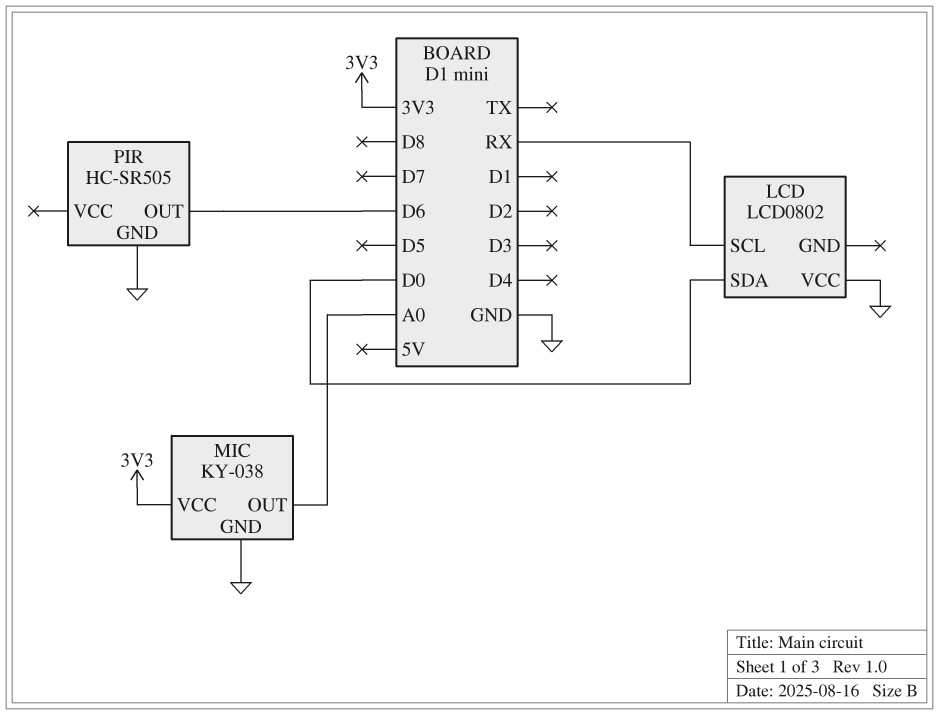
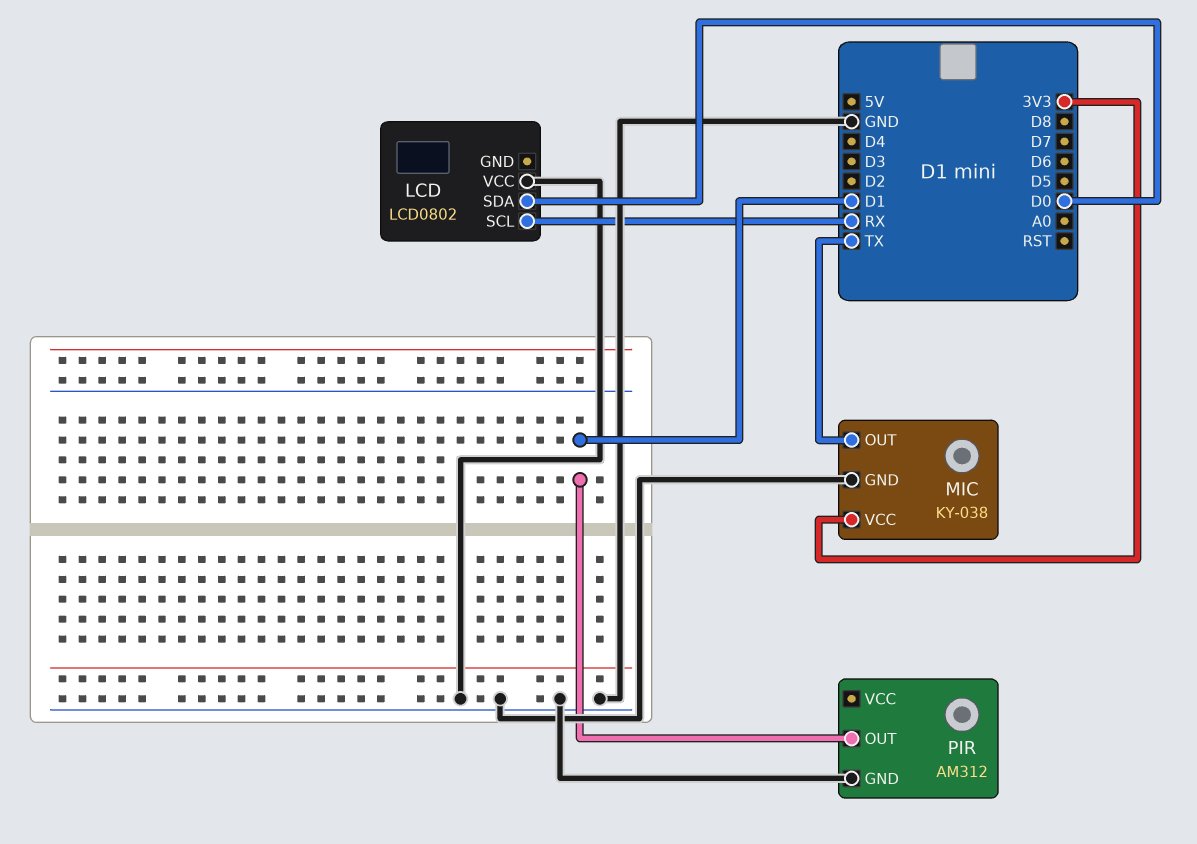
MIC pin OUT: A0 -> TX
PIR: HC-SR505 -> AM312
PIR pin OUT: D6 -> D1

